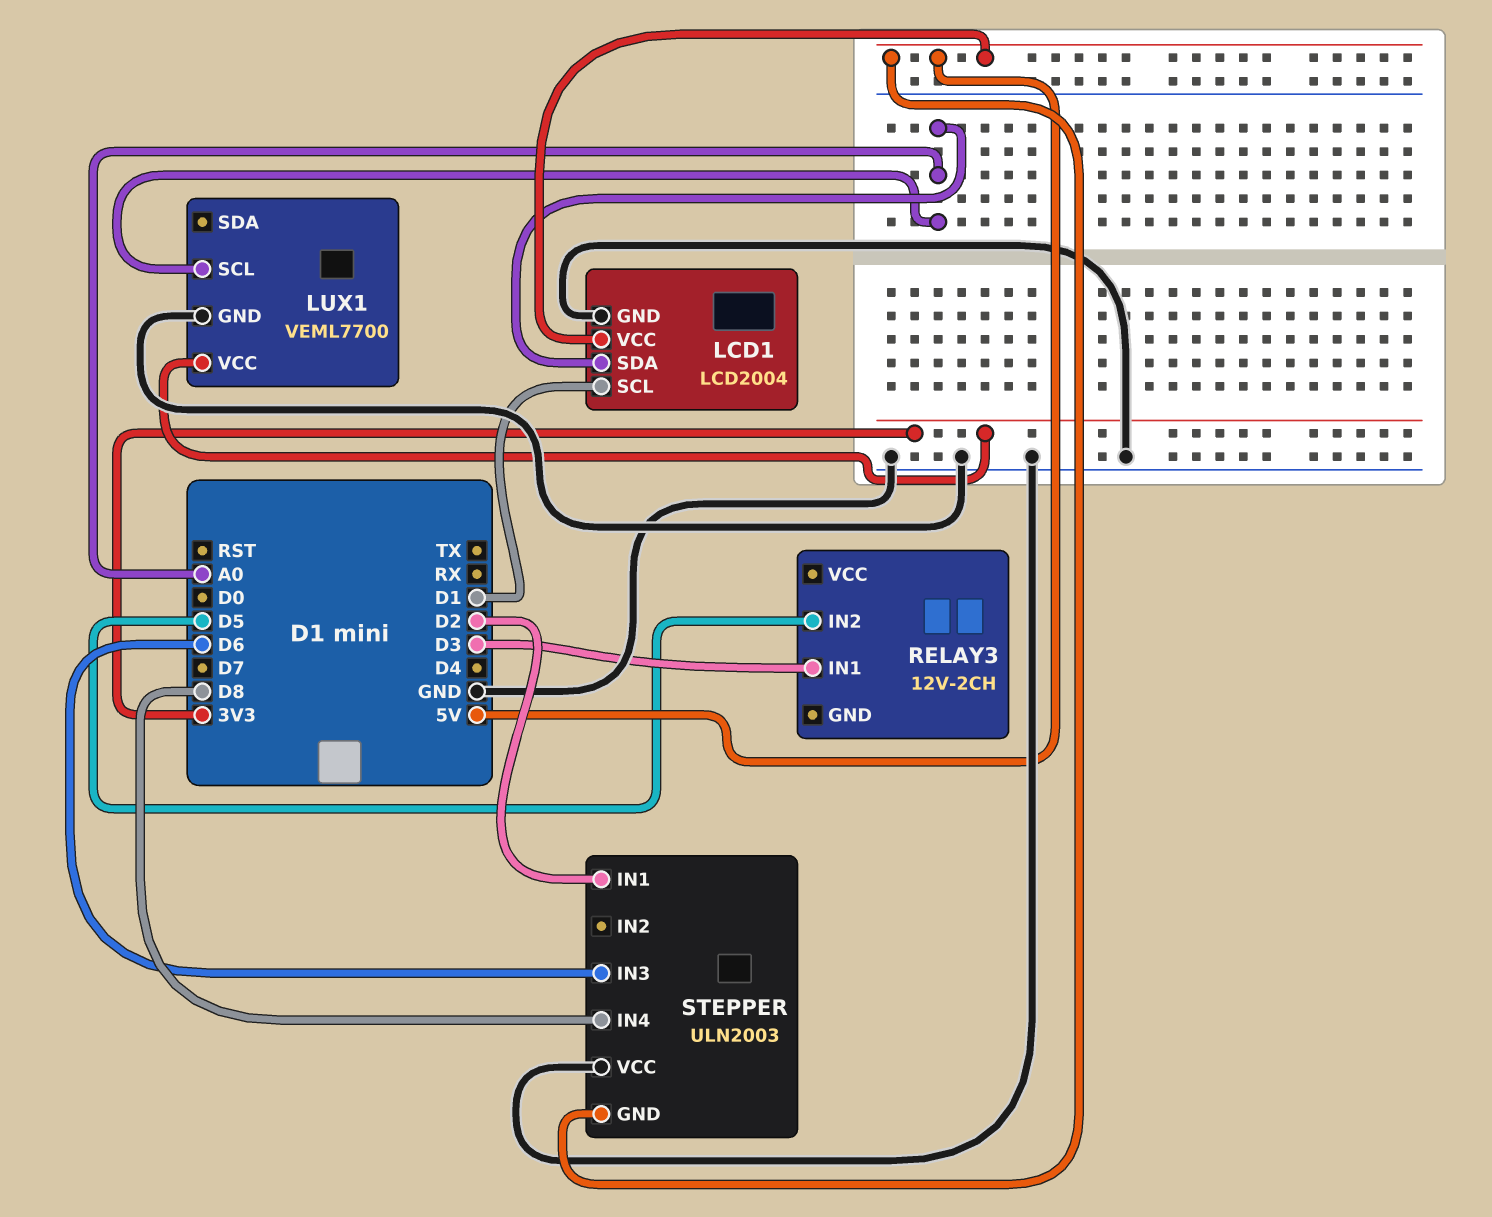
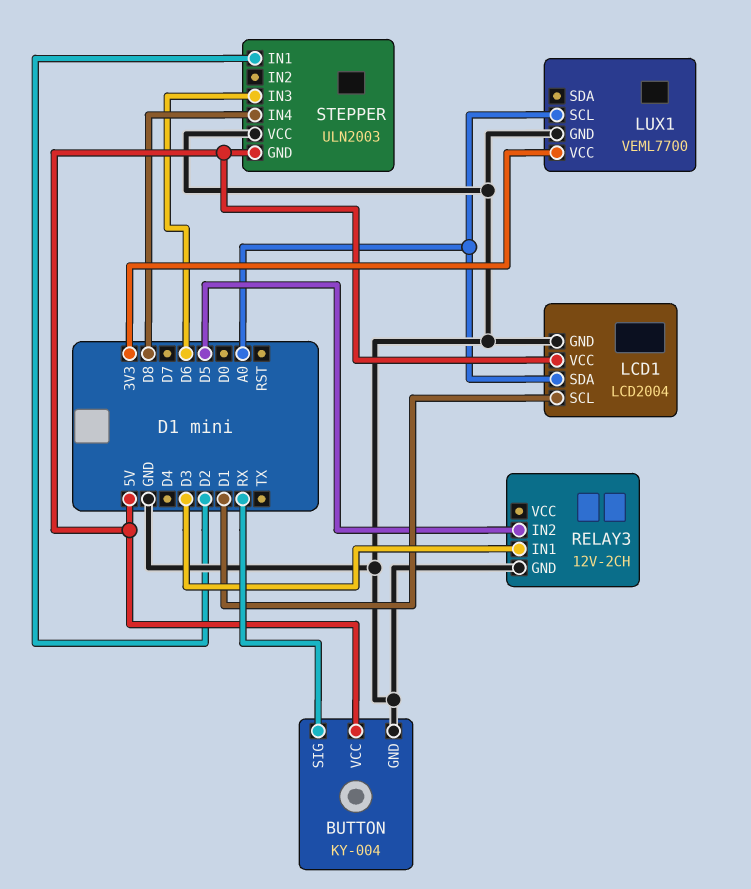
BUTTON: none -> KY-004
BUTTON pin GND: none -> GND
BUTTON pin SIG: none -> RX
BUTTON pin VCC: none -> 5V
RELAY3 pin GND: none -> GND

